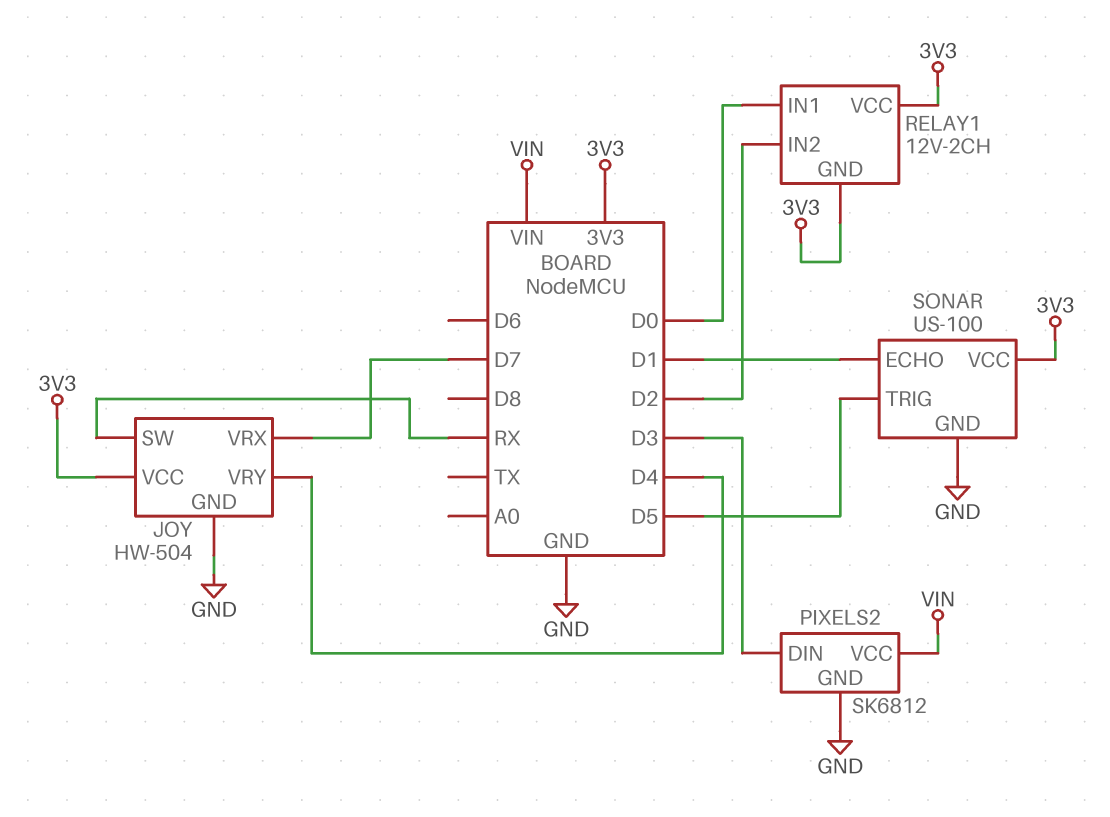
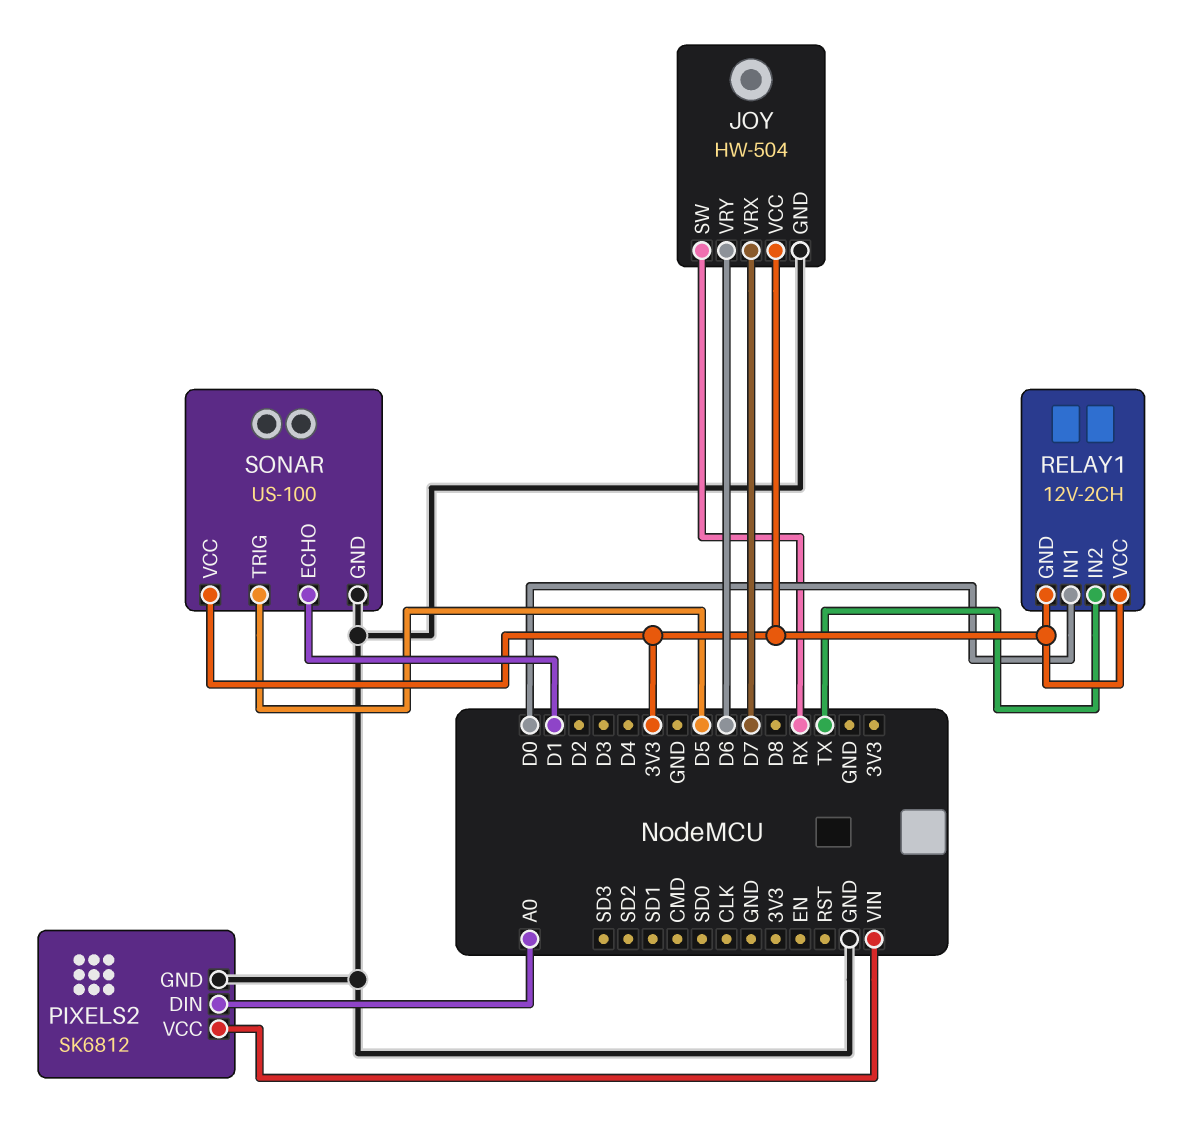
JOY pin VRY: D4 -> D6
PIXELS2 pin DIN: D3 -> A0
RELAY1 pin IN2: D2 -> TX

